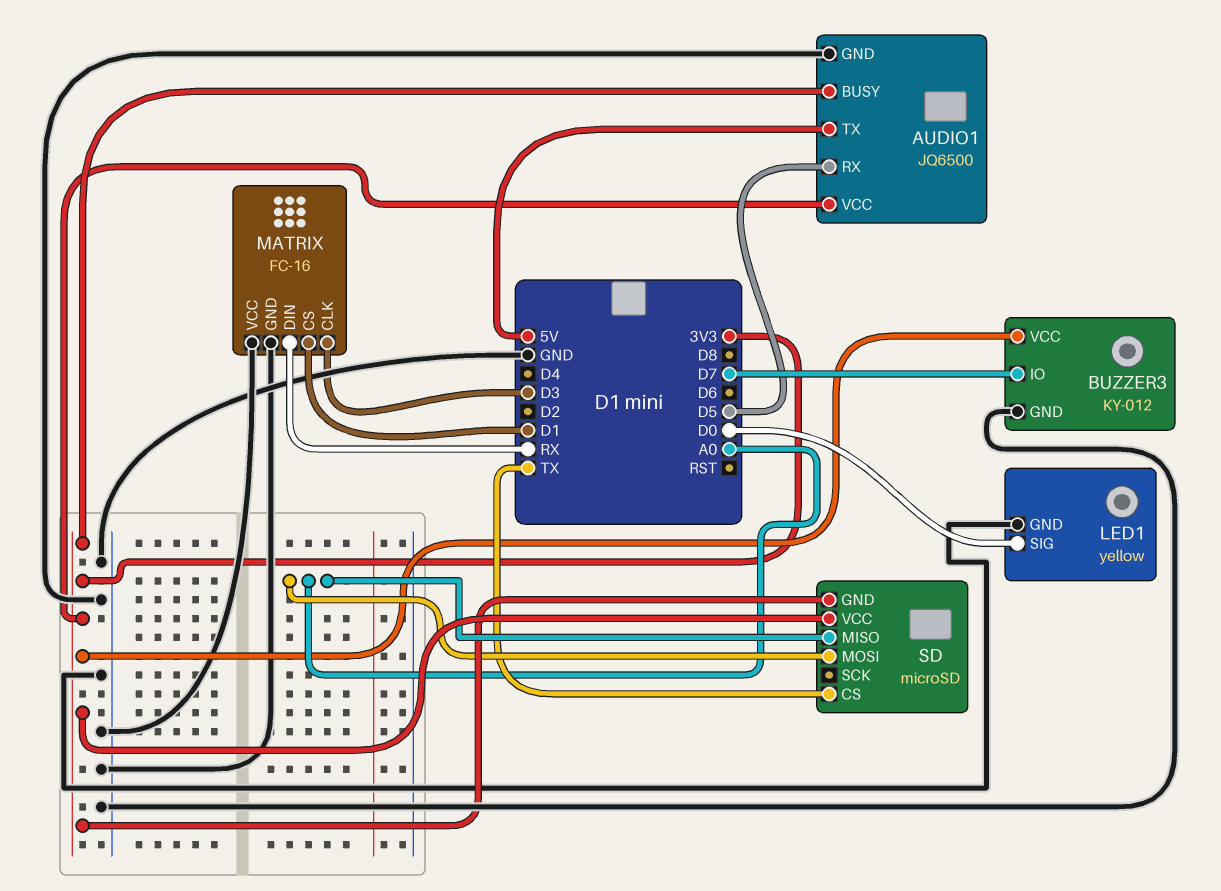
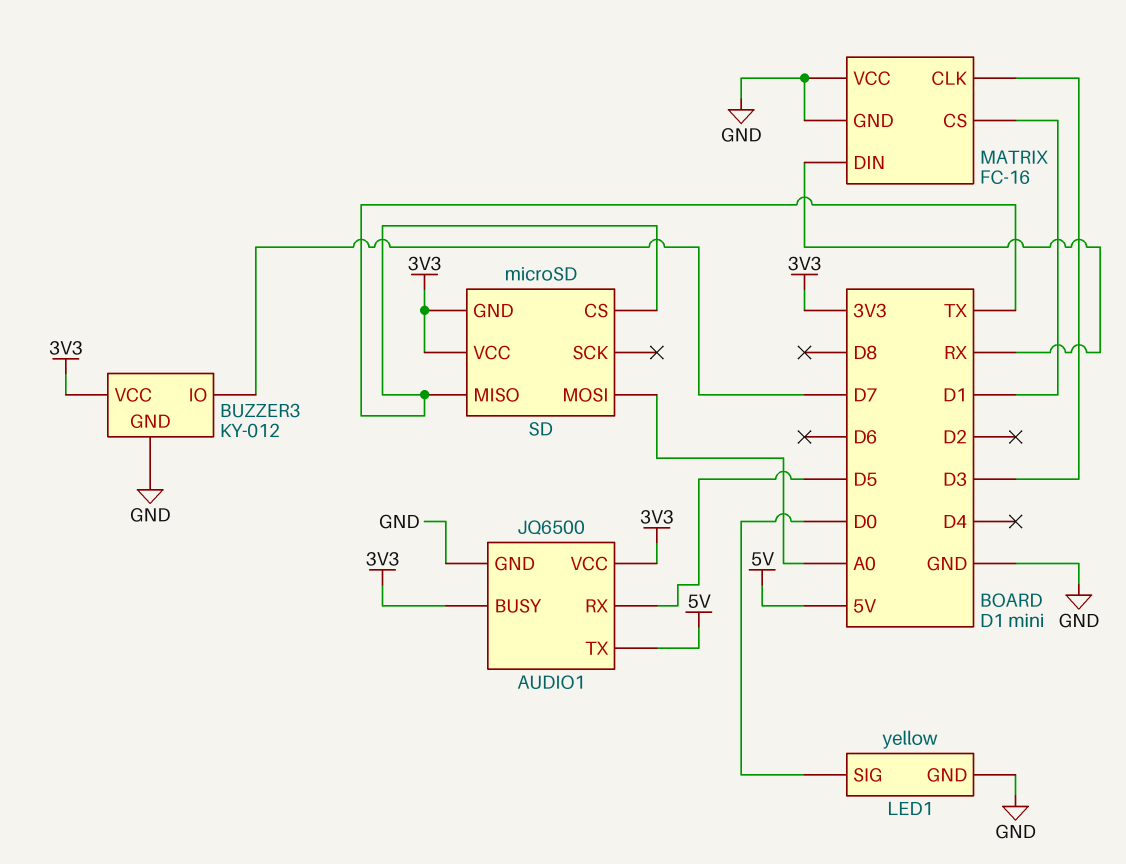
SD pin MISO: A0 -> TX

